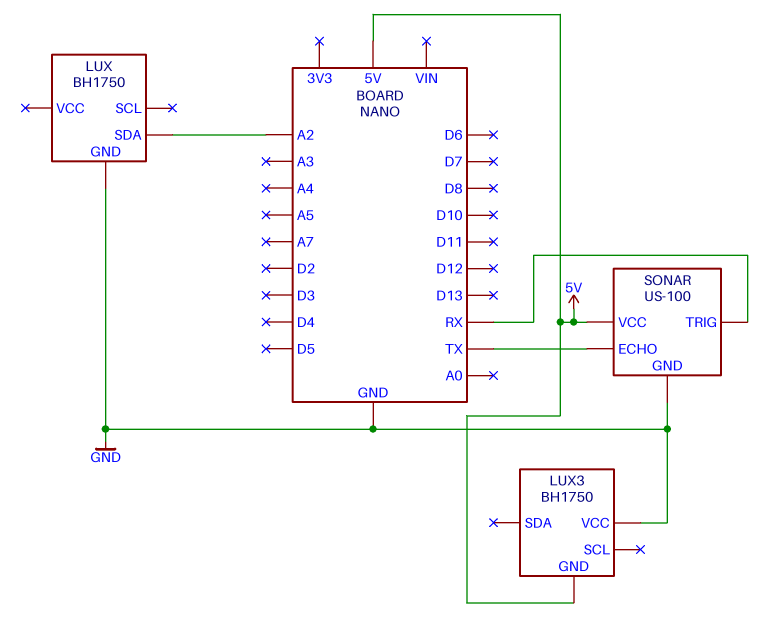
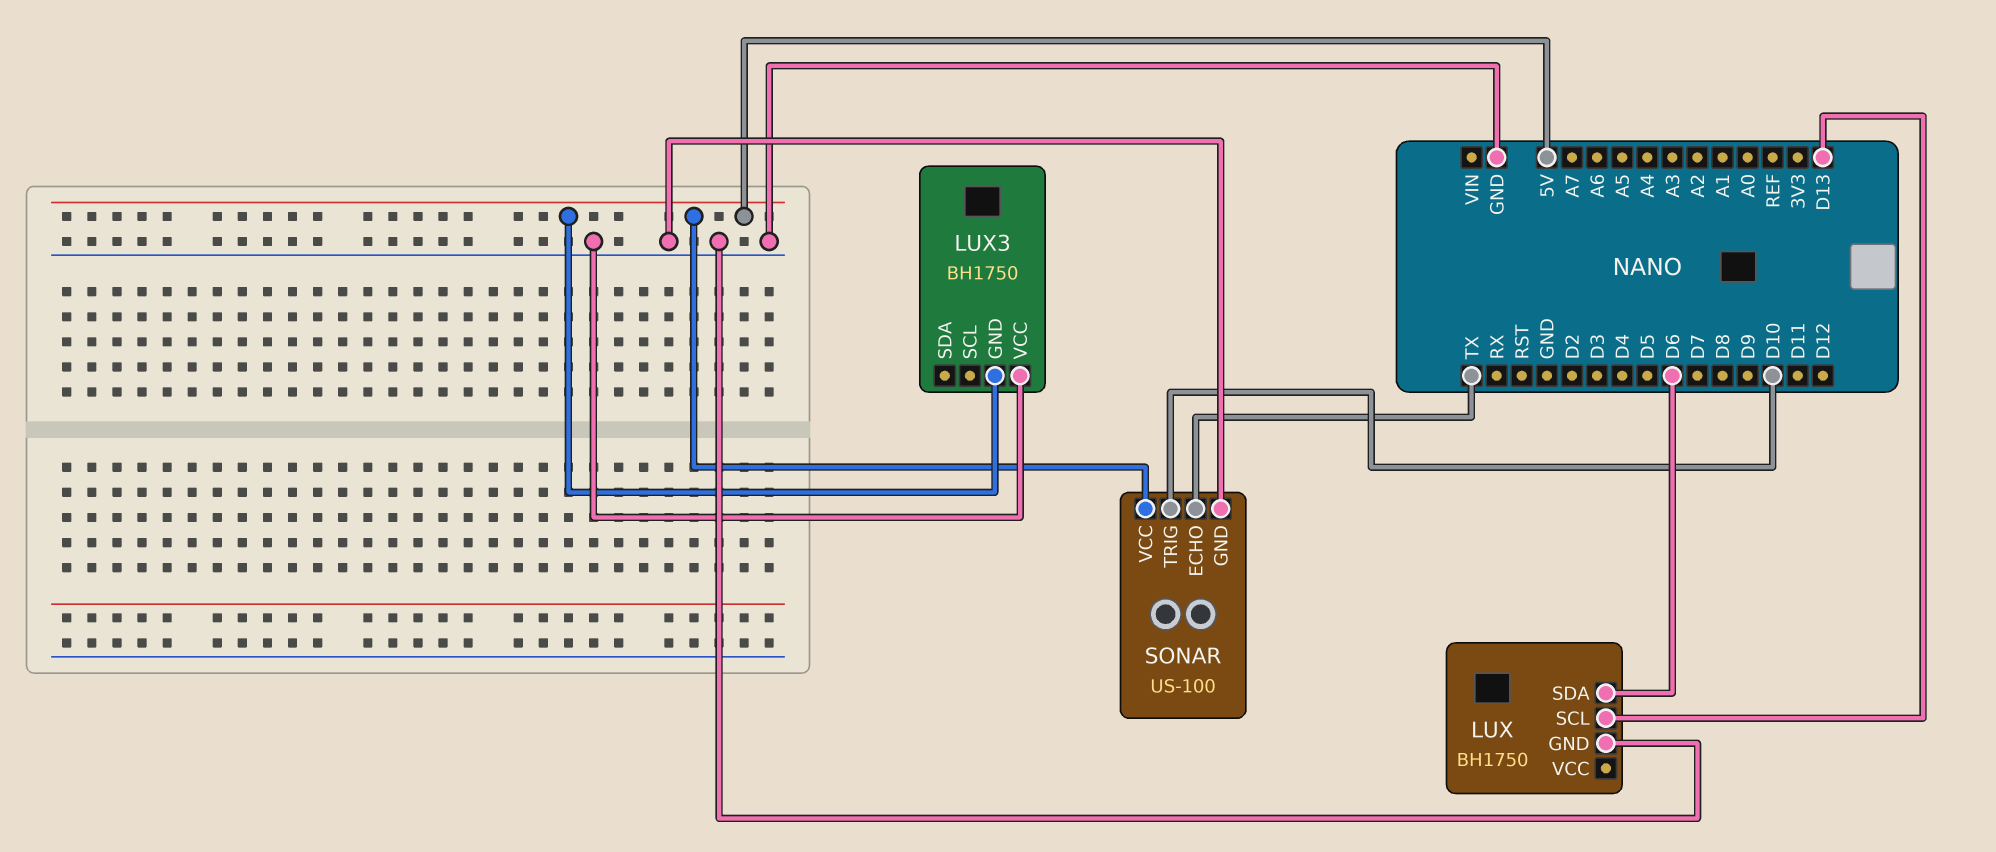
LUX pin SCL: none -> D13
LUX pin SDA: A2 -> D6
SONAR pin TRIG: RX -> D10

